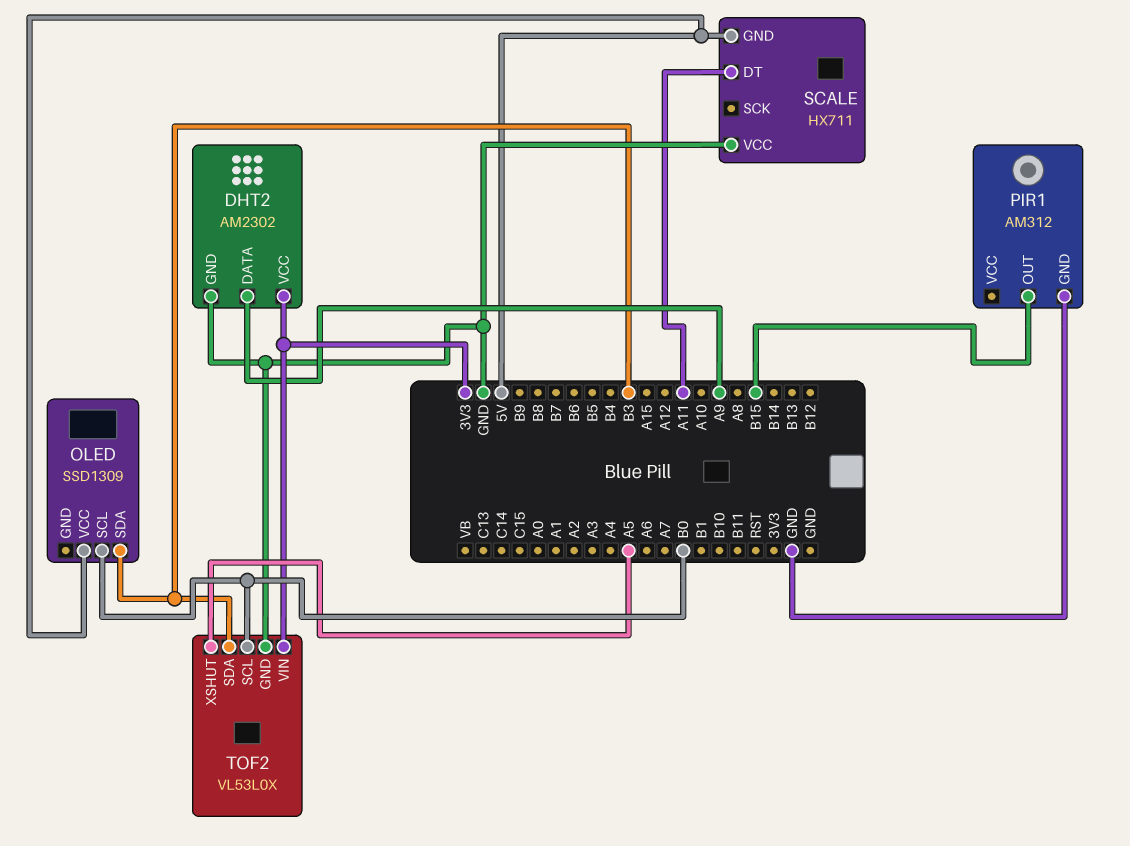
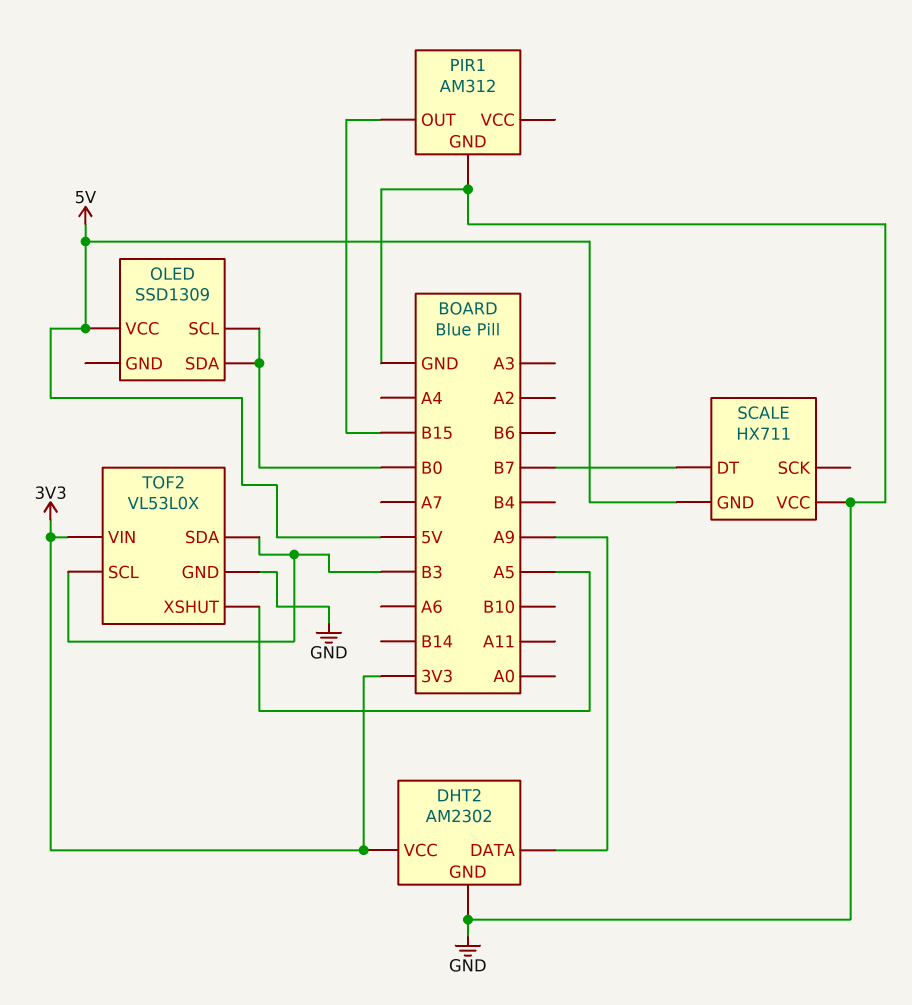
OLED pin SDA: B3 -> B0
SCALE pin DT: A11 -> B7
TOF2 pin SCL: B0 -> B3

